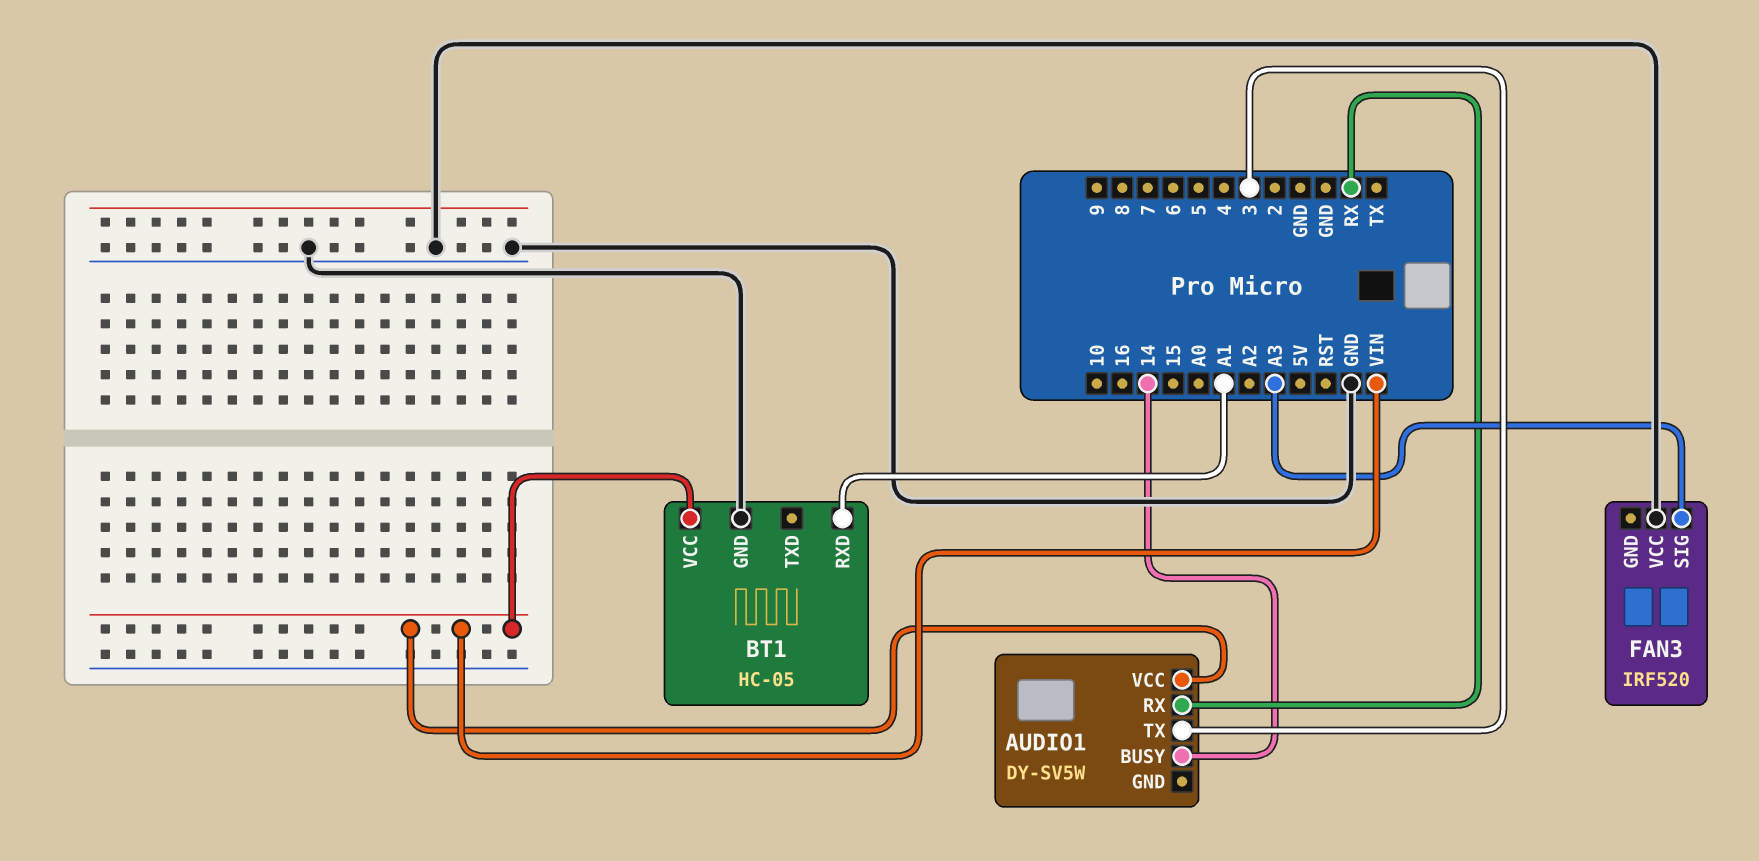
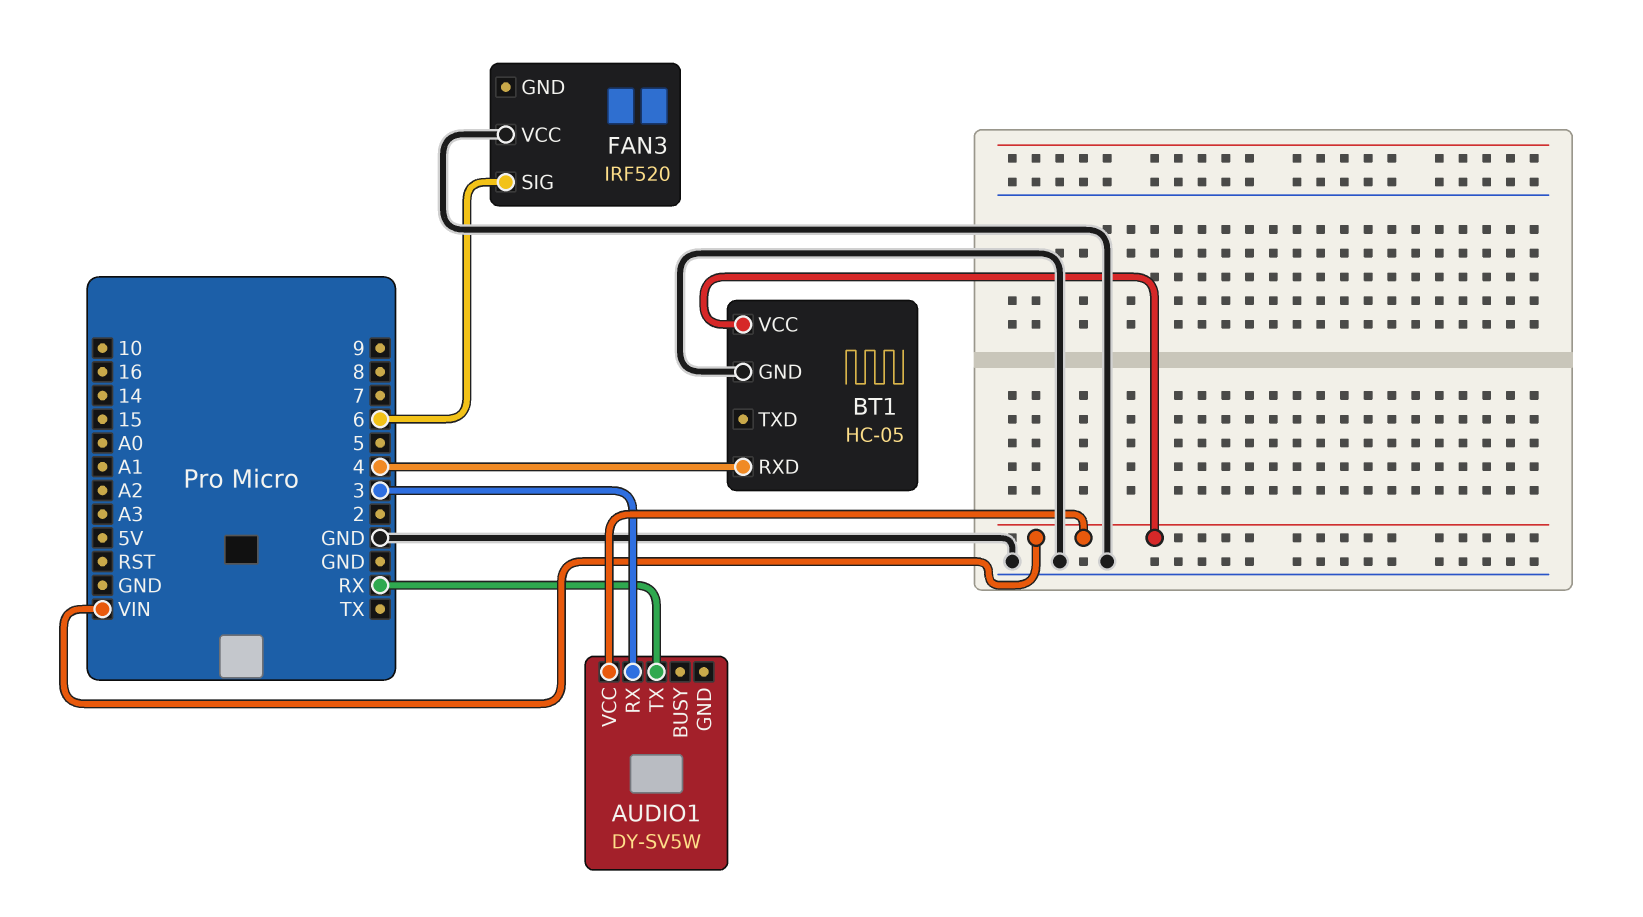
AUDIO1 pin BUSY: 14 -> none
AUDIO1 pin RX: RX -> 3
AUDIO1 pin TX: 3 -> RX
BT1 pin RXD: A1 -> 4
FAN3 pin SIG: A3 -> 6

